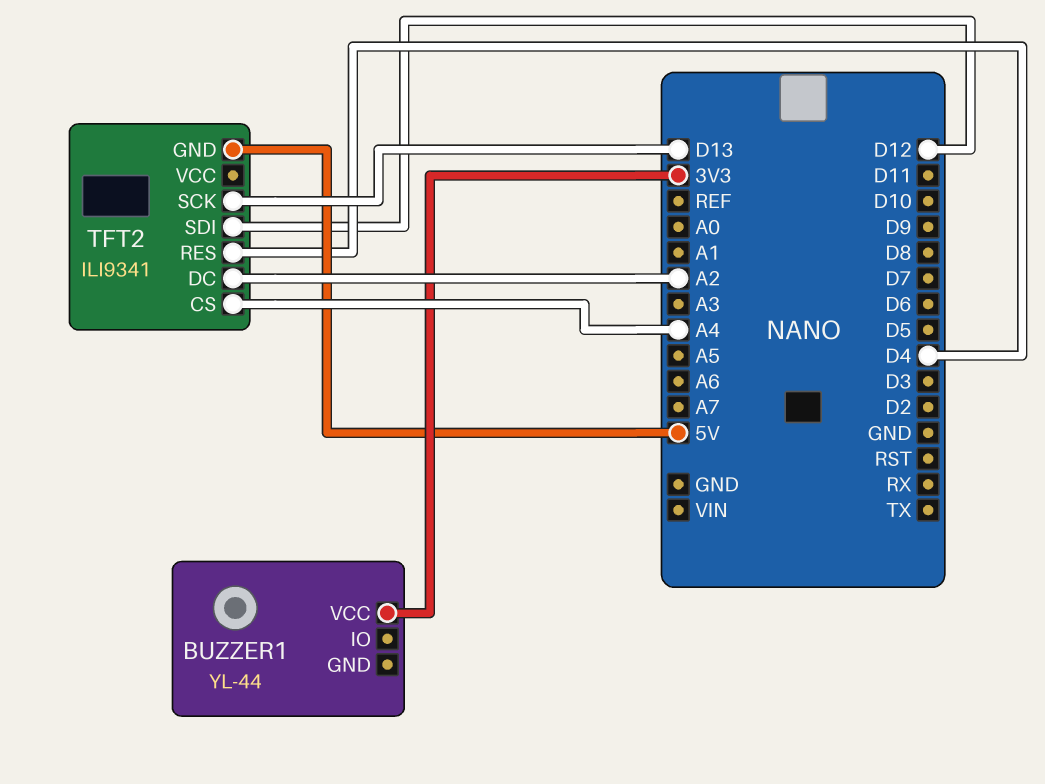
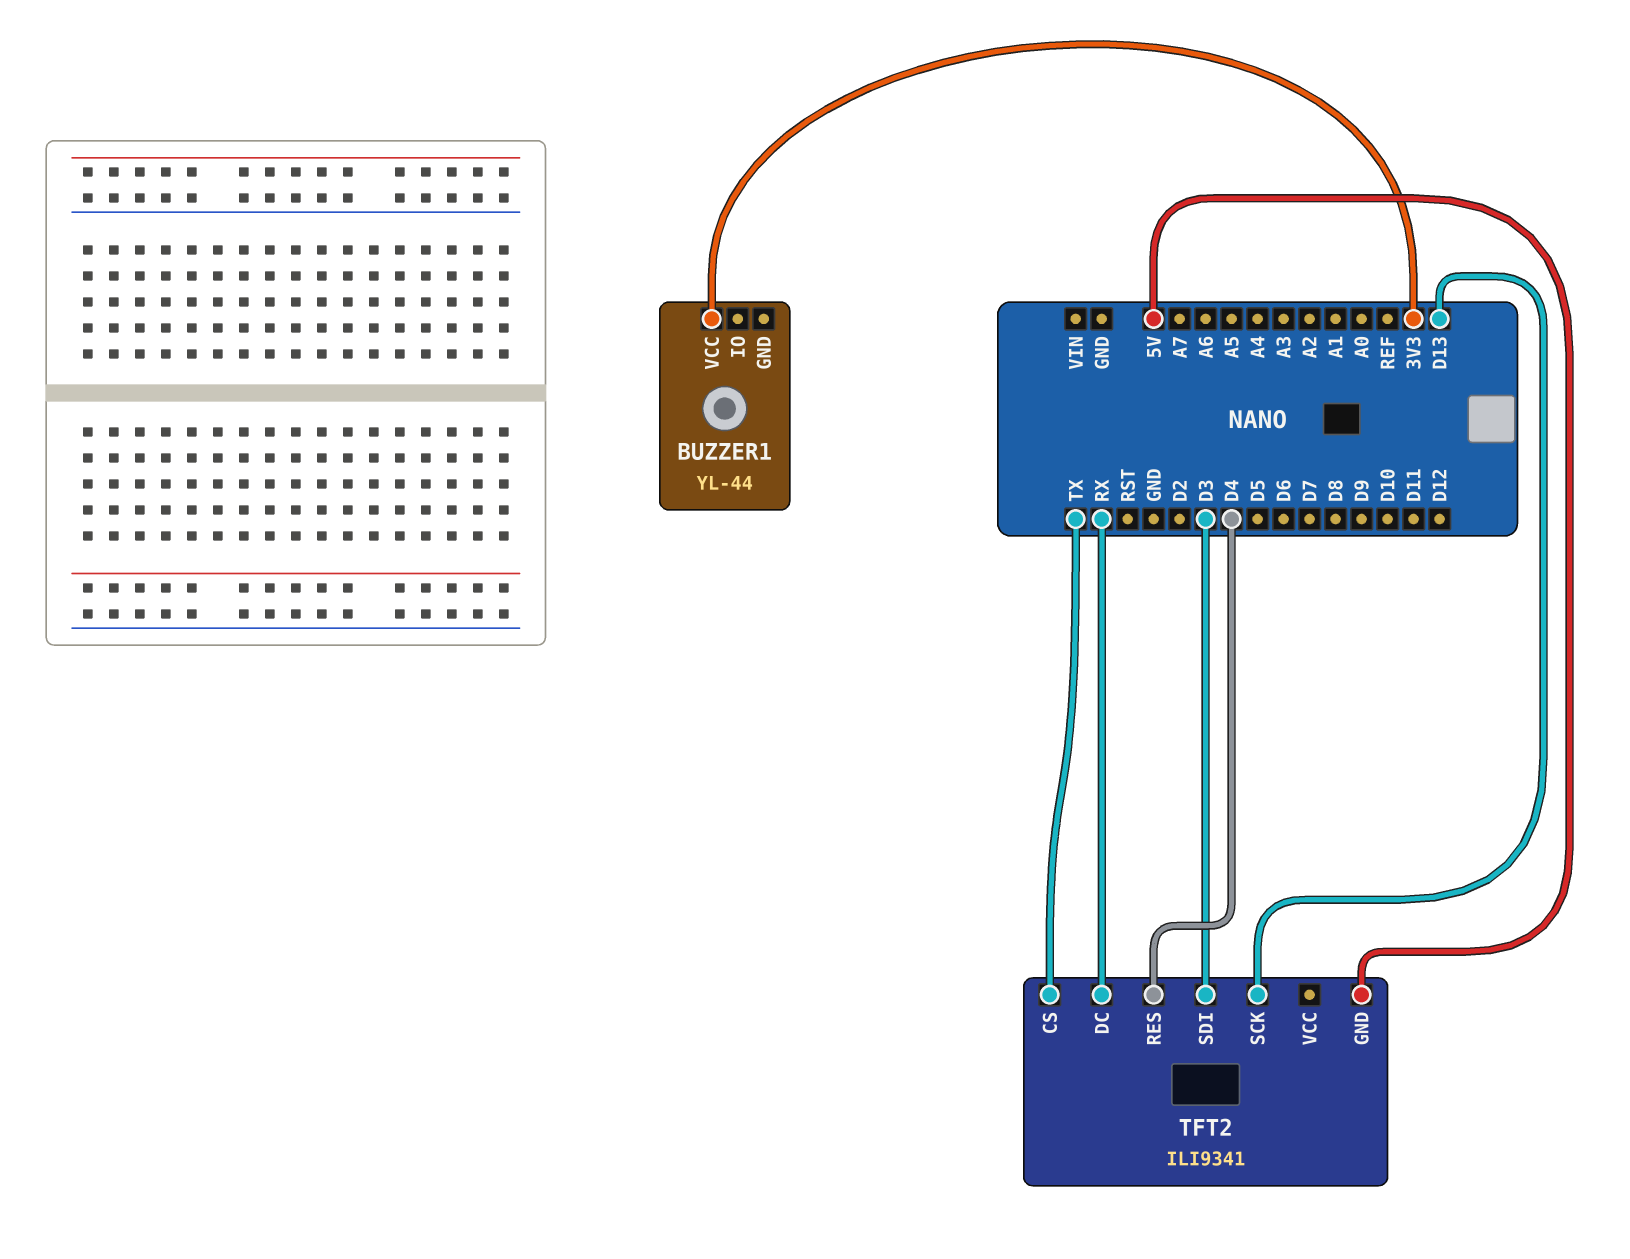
TFT2 pin CS: A4 -> TX
TFT2 pin DC: A2 -> RX
TFT2 pin SDI: D12 -> D3

